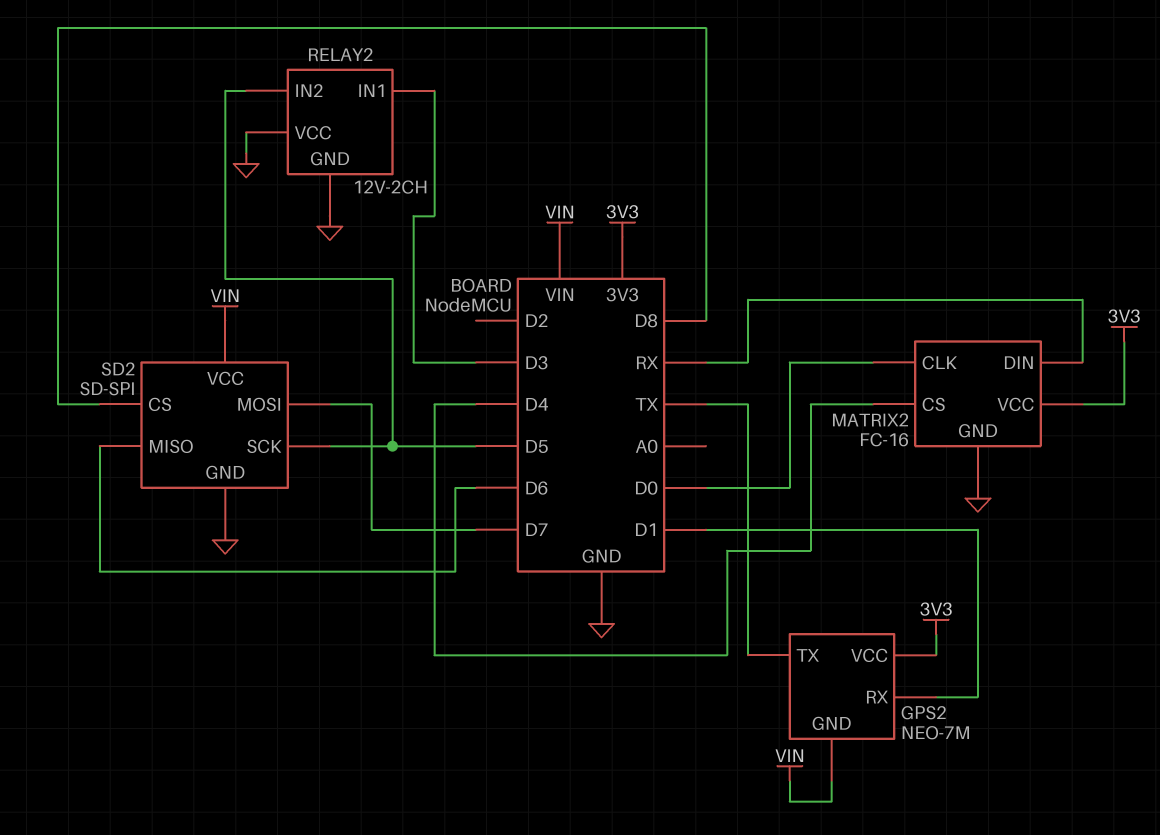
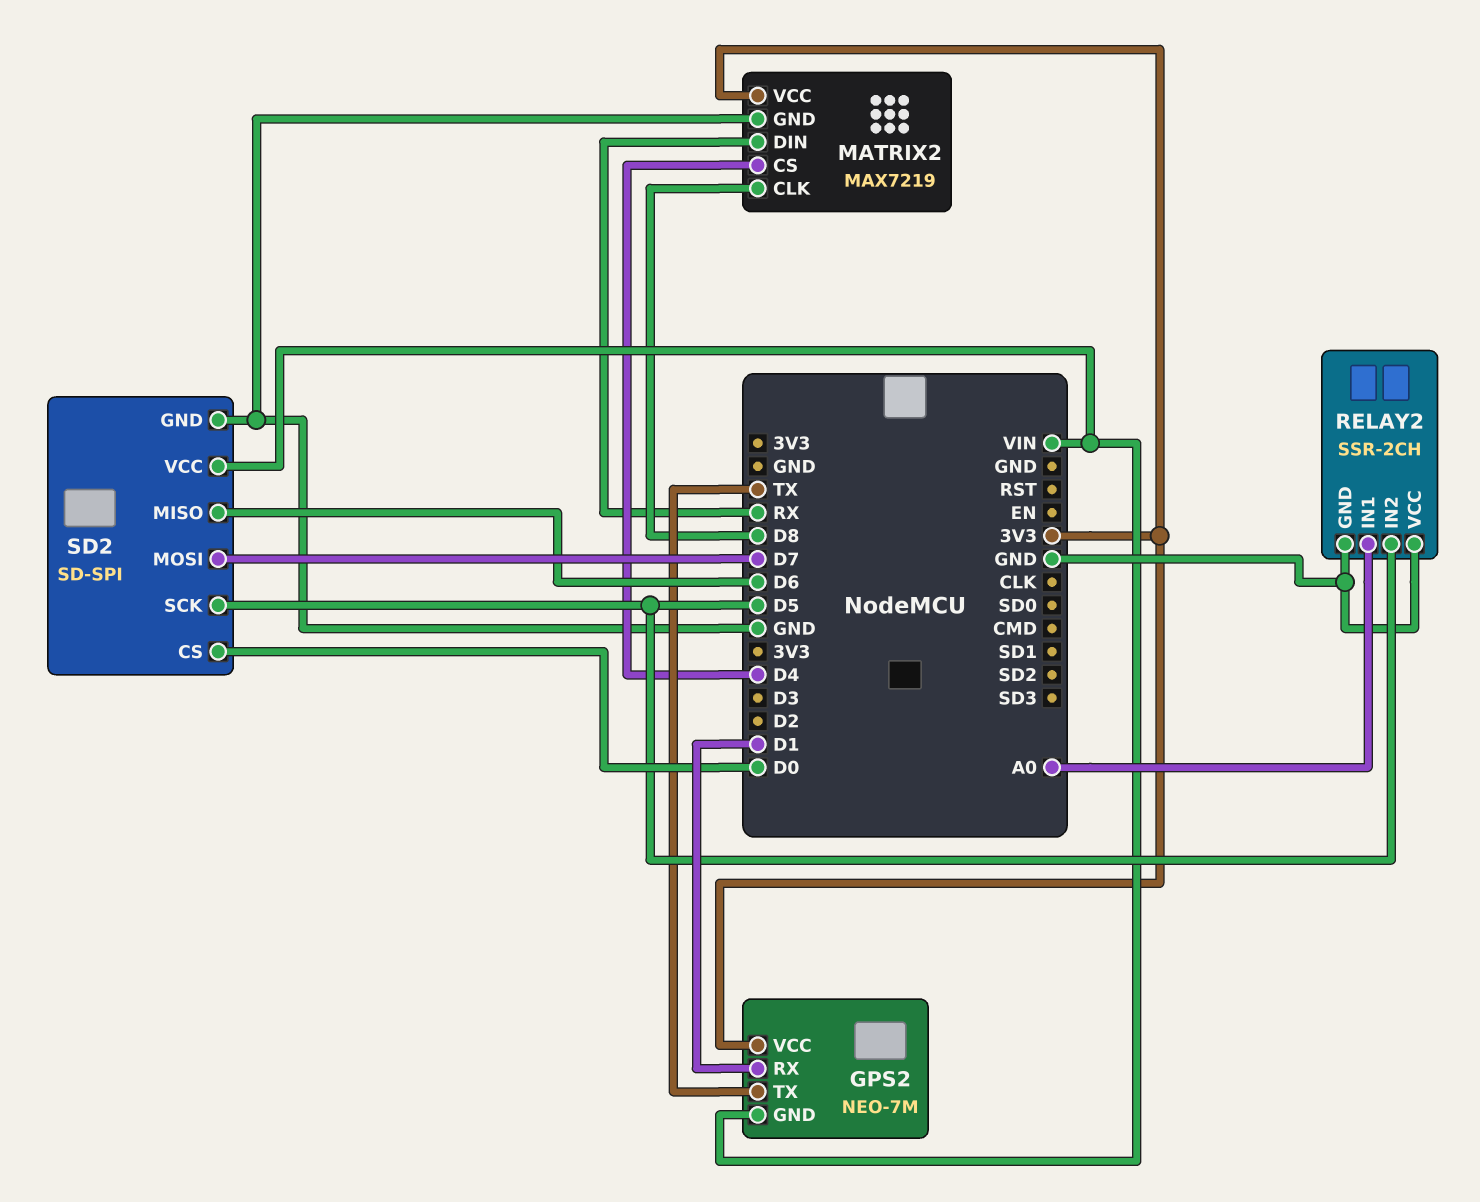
MATRIX2: FC-16 -> MAX7219
MATRIX2 pin CLK: D0 -> D8
RELAY2: 12V-2CH -> SSR-2CH
RELAY2 pin IN1: D3 -> A0
SD2 pin CS: D8 -> D0

